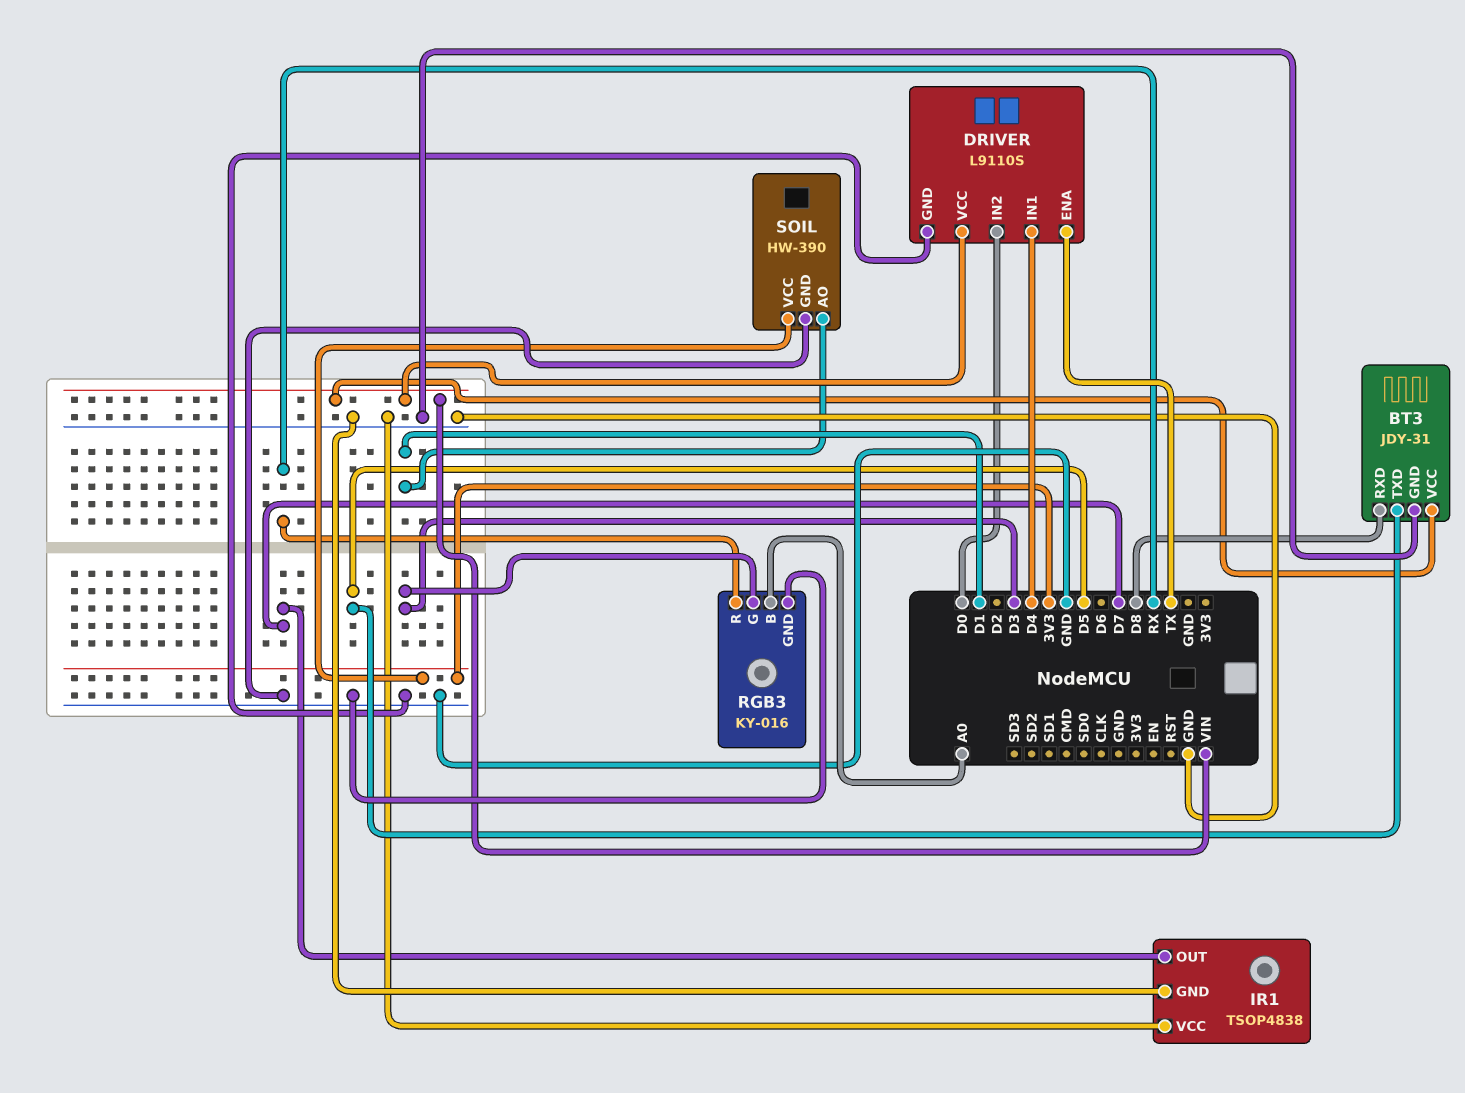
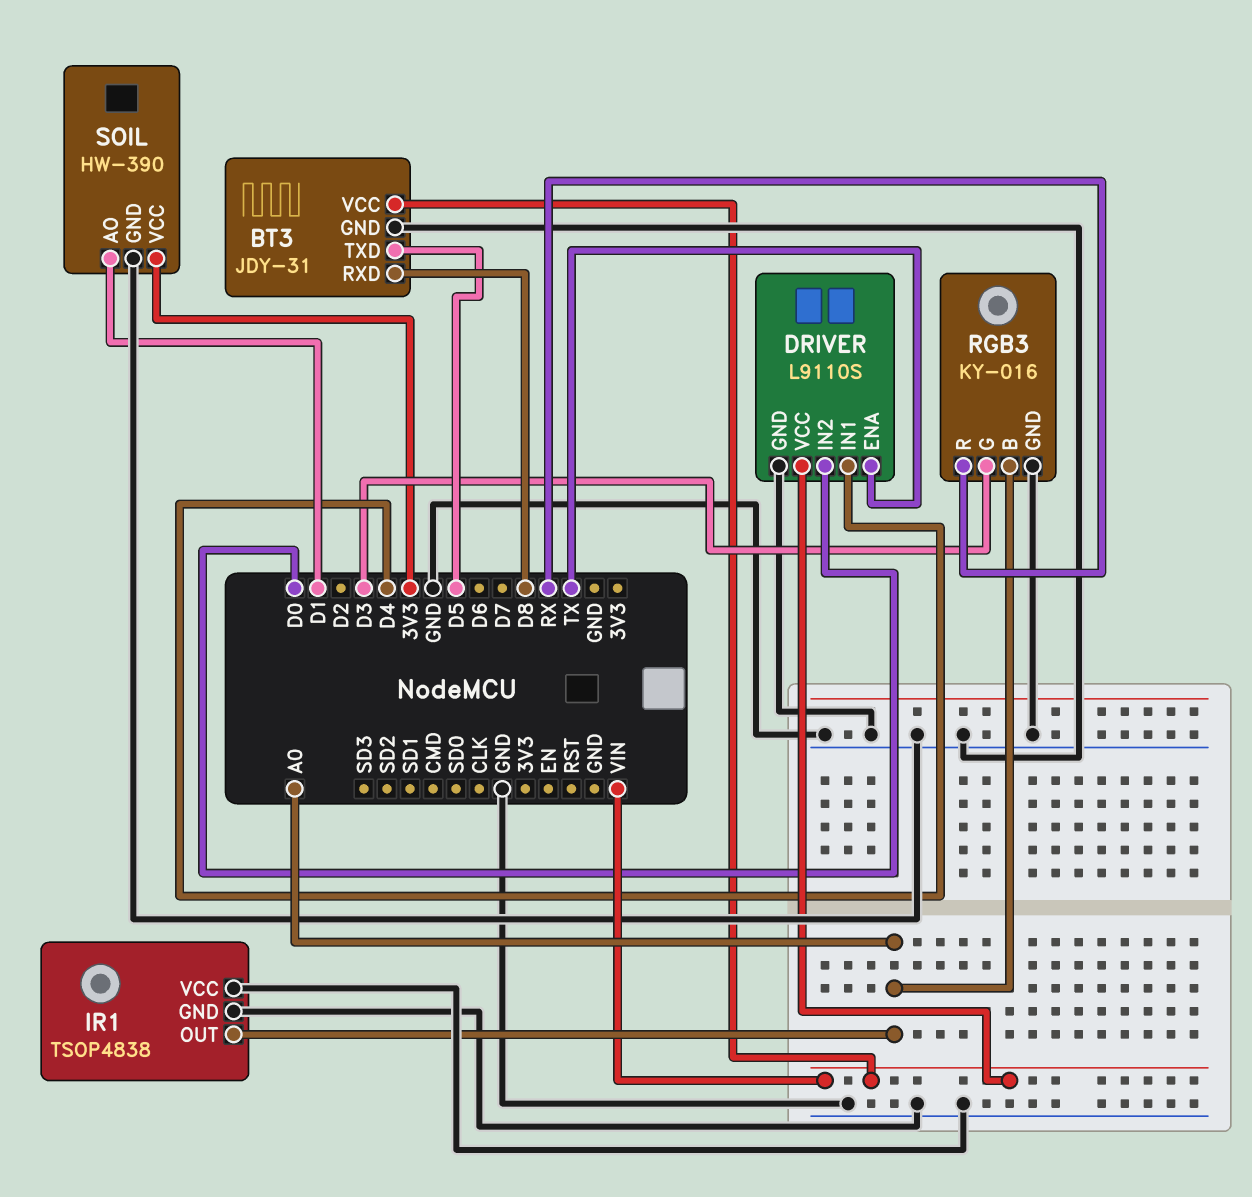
IR1 pin OUT: D7 -> A0

